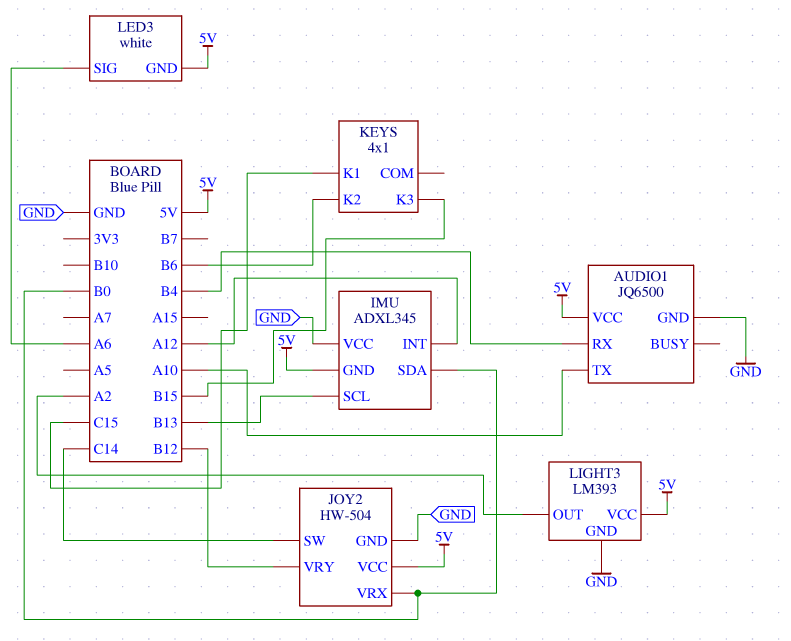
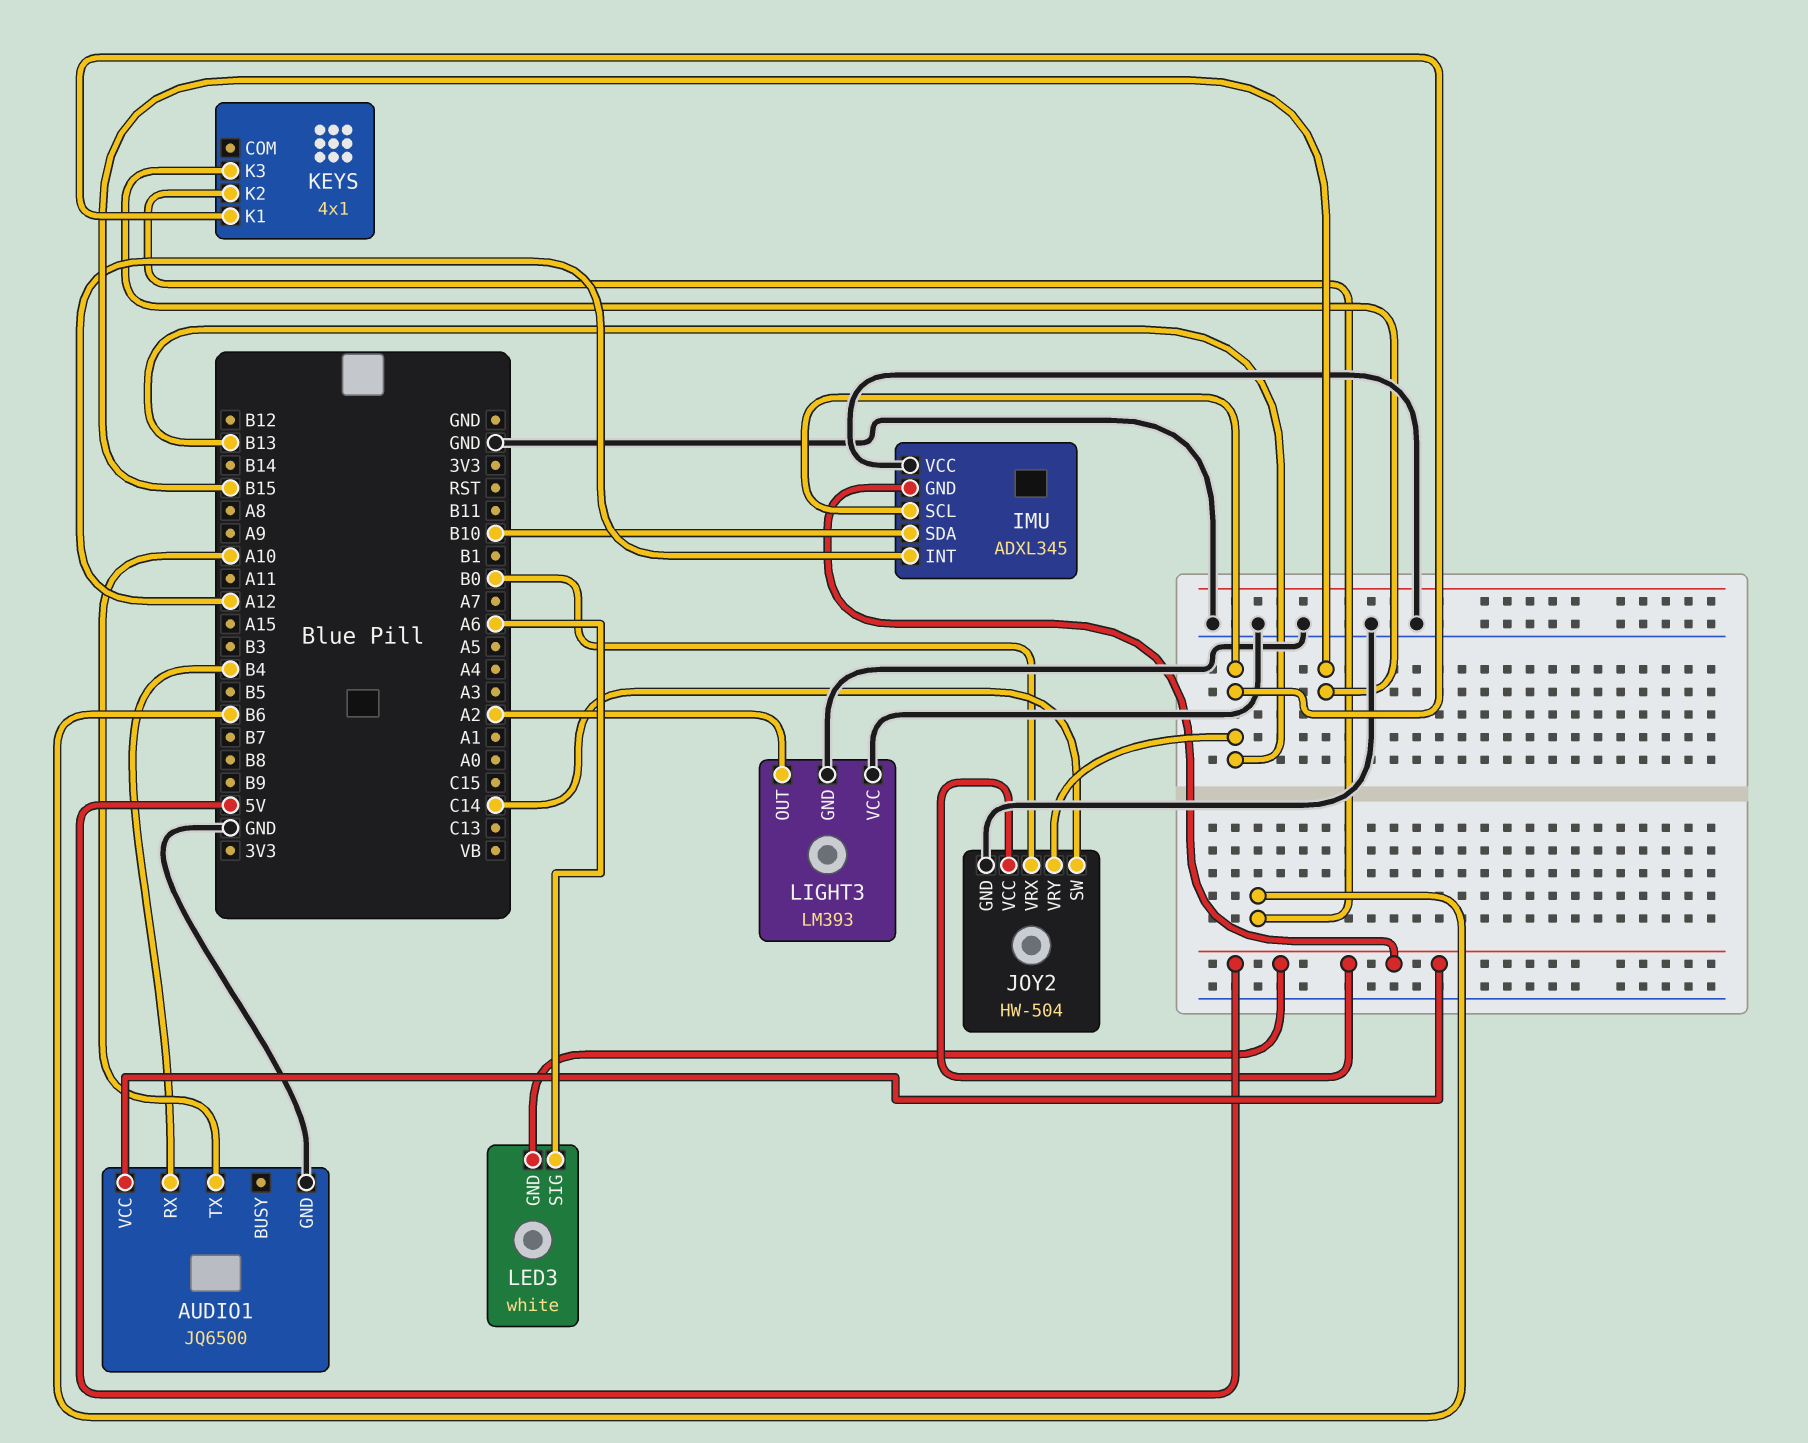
IMU pin SDA: B0 -> B10
JOY2 pin VRY: B12 -> B13
KEYS pin K1: C15 -> B13
LIGHT3 pin VCC: 5V -> GND

